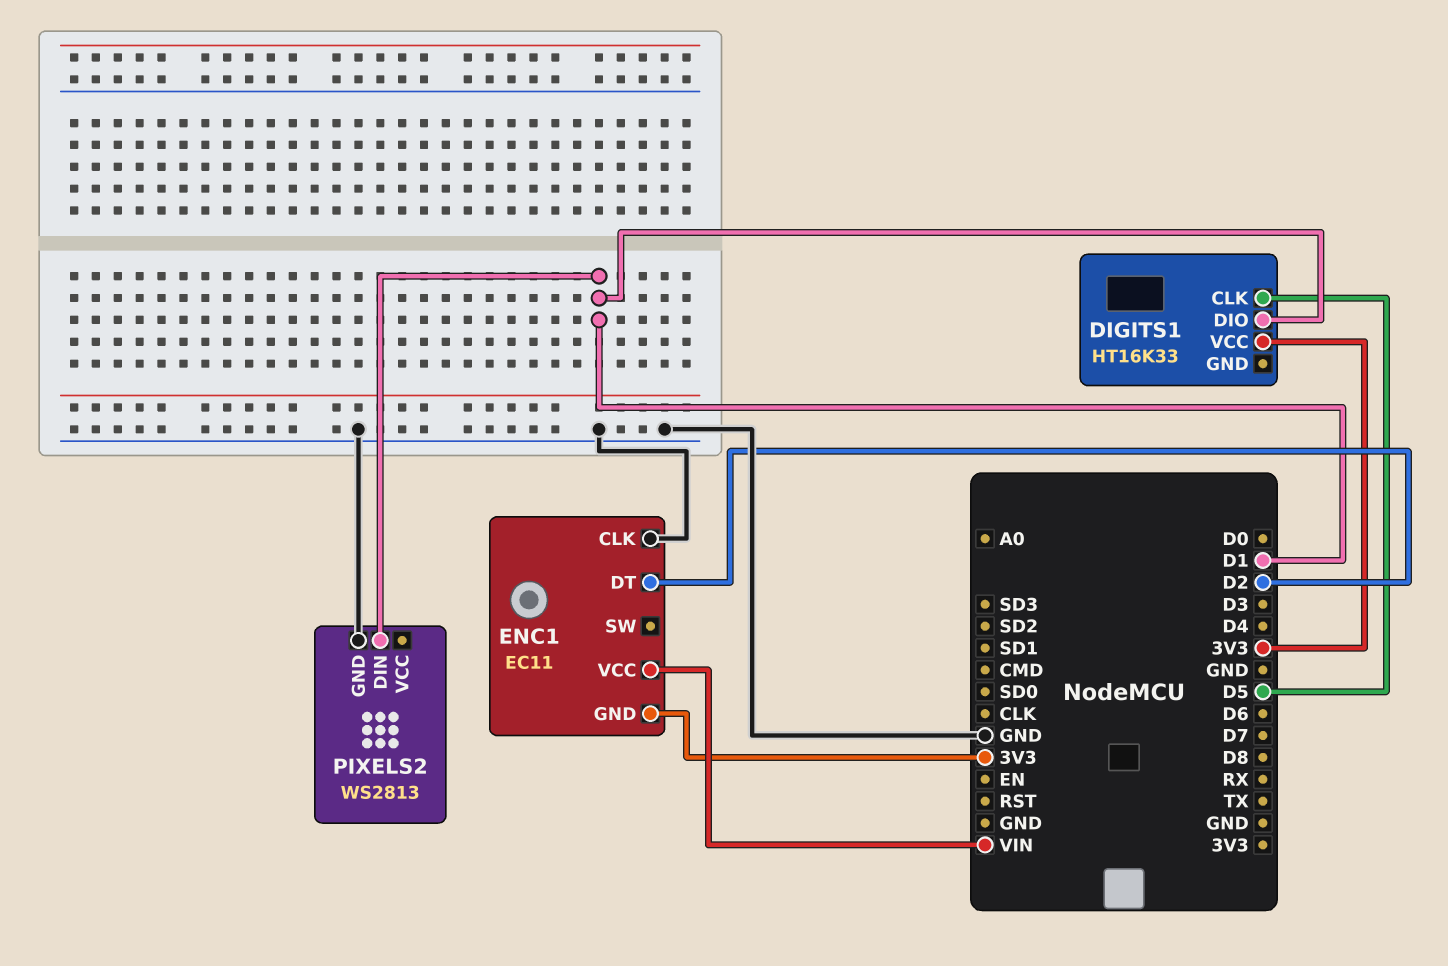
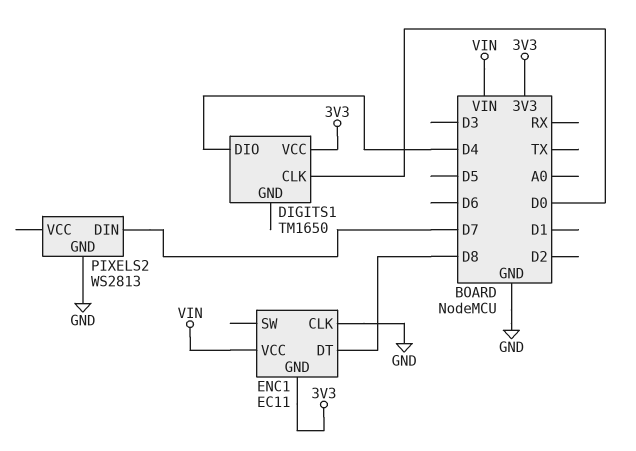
DIGITS1: HT16K33 -> TM1650
DIGITS1 pin CLK: D5 -> D0
DIGITS1 pin DIO: D1 -> D4
ENC1 pin DT: D2 -> D8
PIXELS2 pin DIN: D1 -> D7

